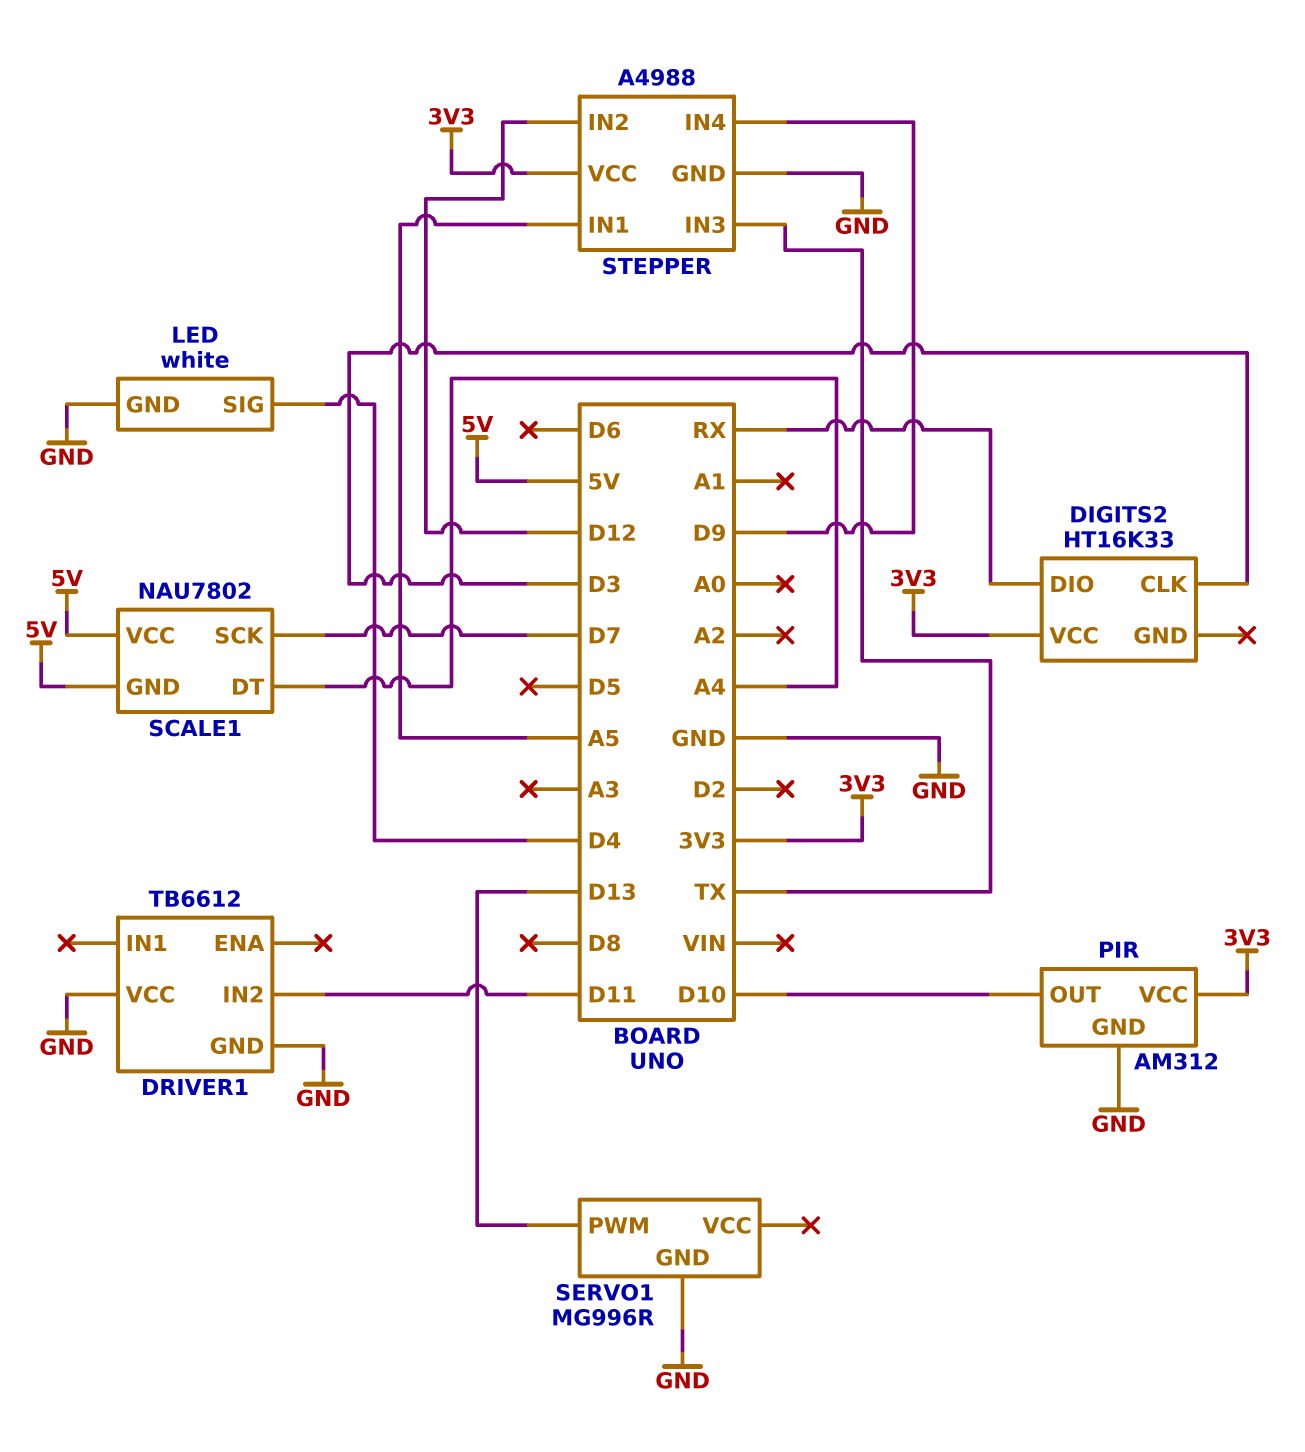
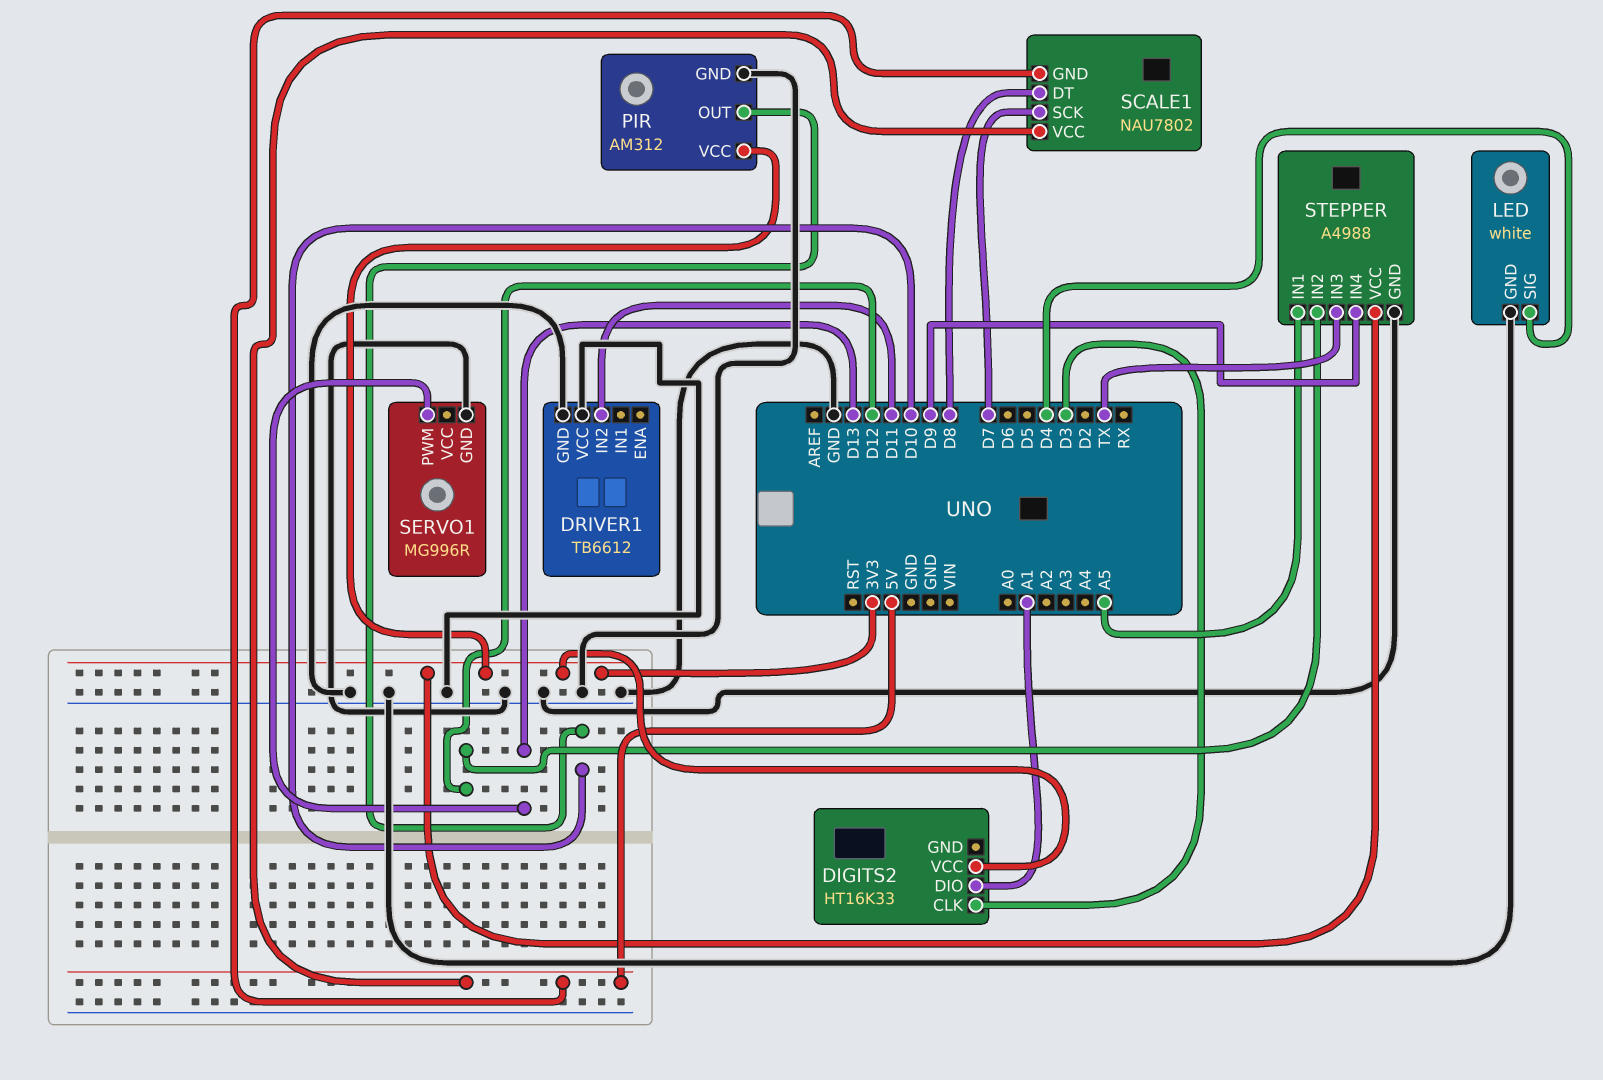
DIGITS2 pin DIO: RX -> A1
SCALE1 pin DT: A4 -> D8

